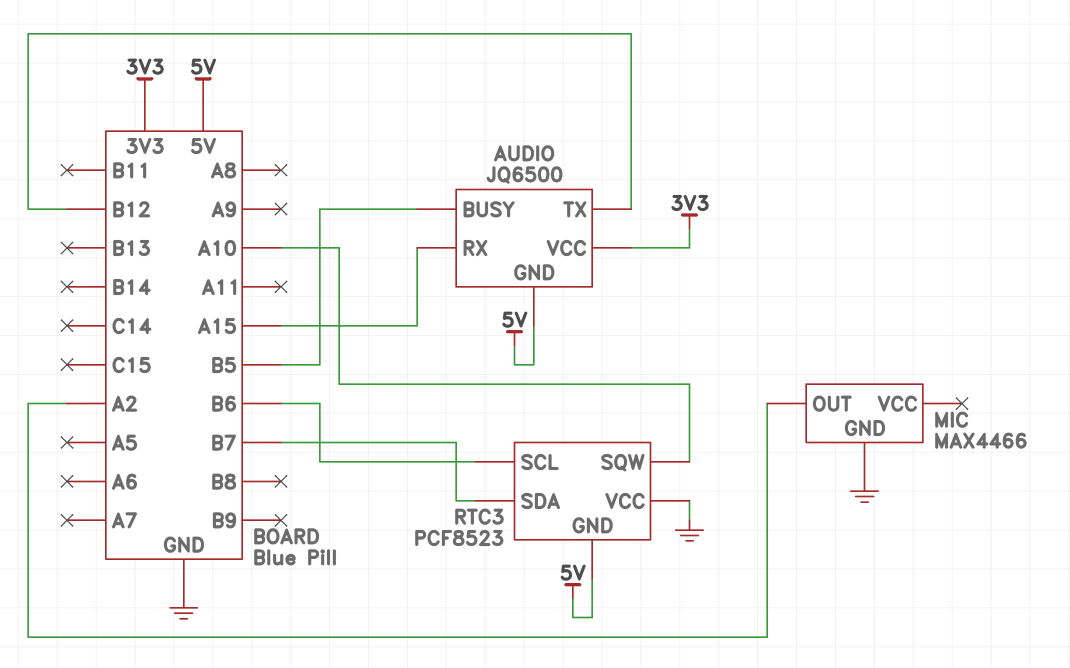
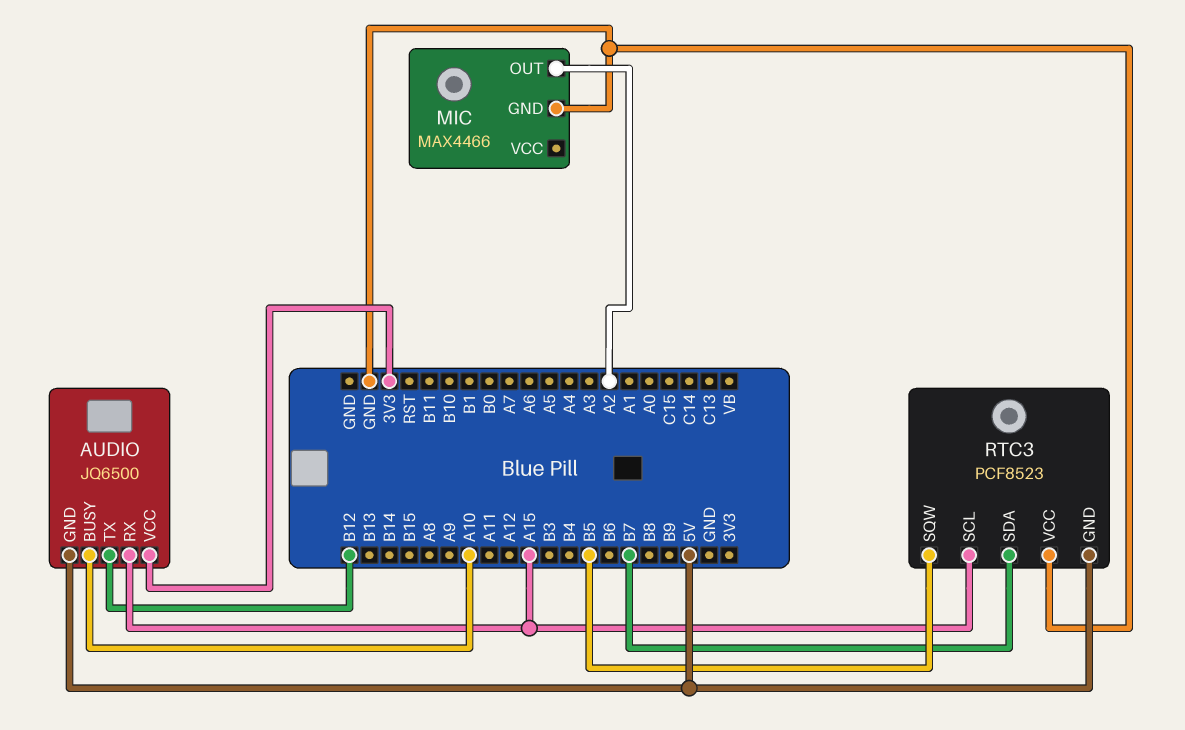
AUDIO pin BUSY: B5 -> A10
RTC3 pin SCL: B6 -> A15
RTC3 pin SQW: A10 -> B5

